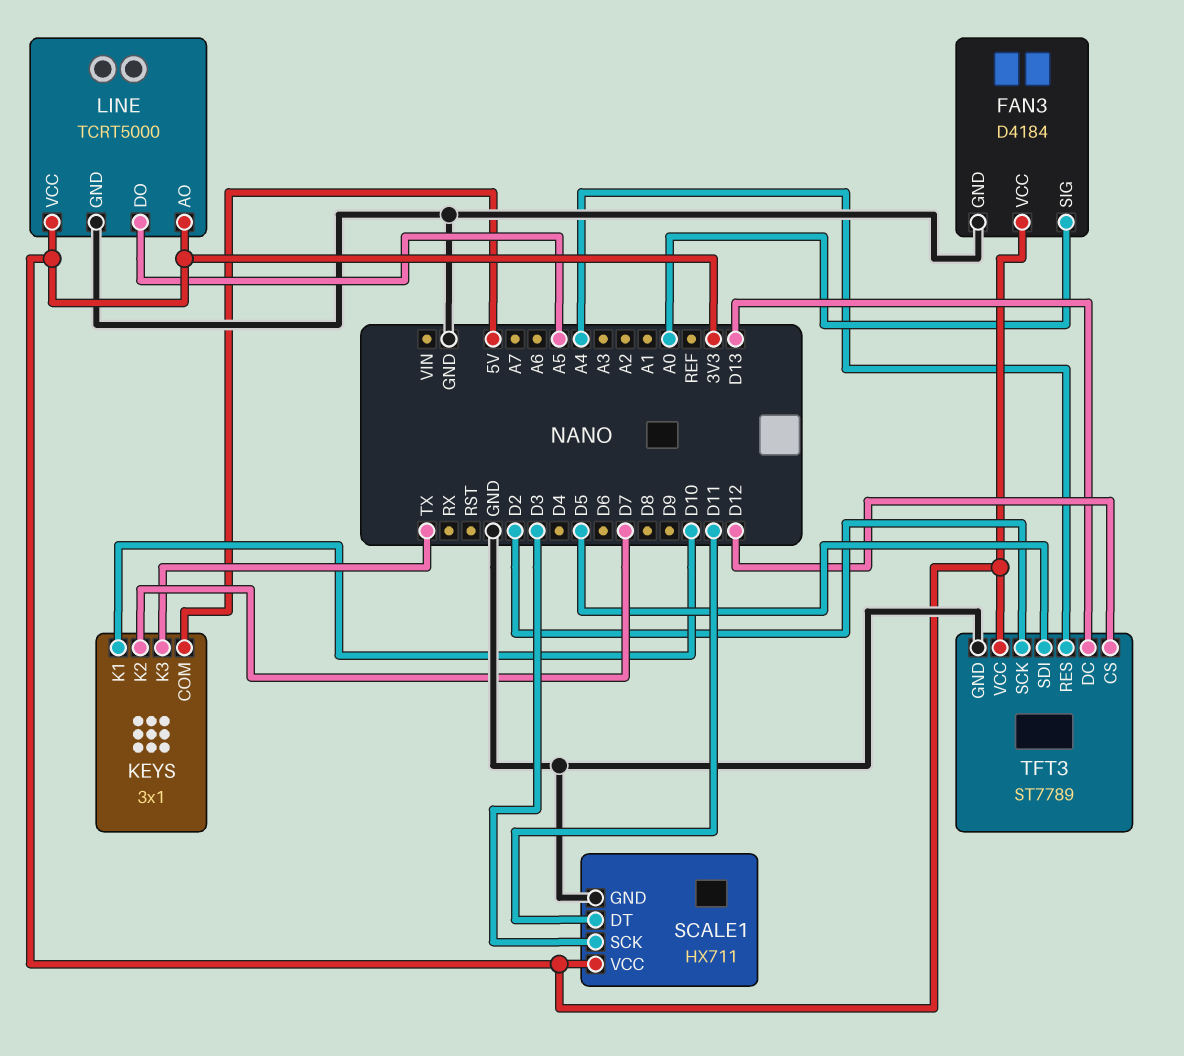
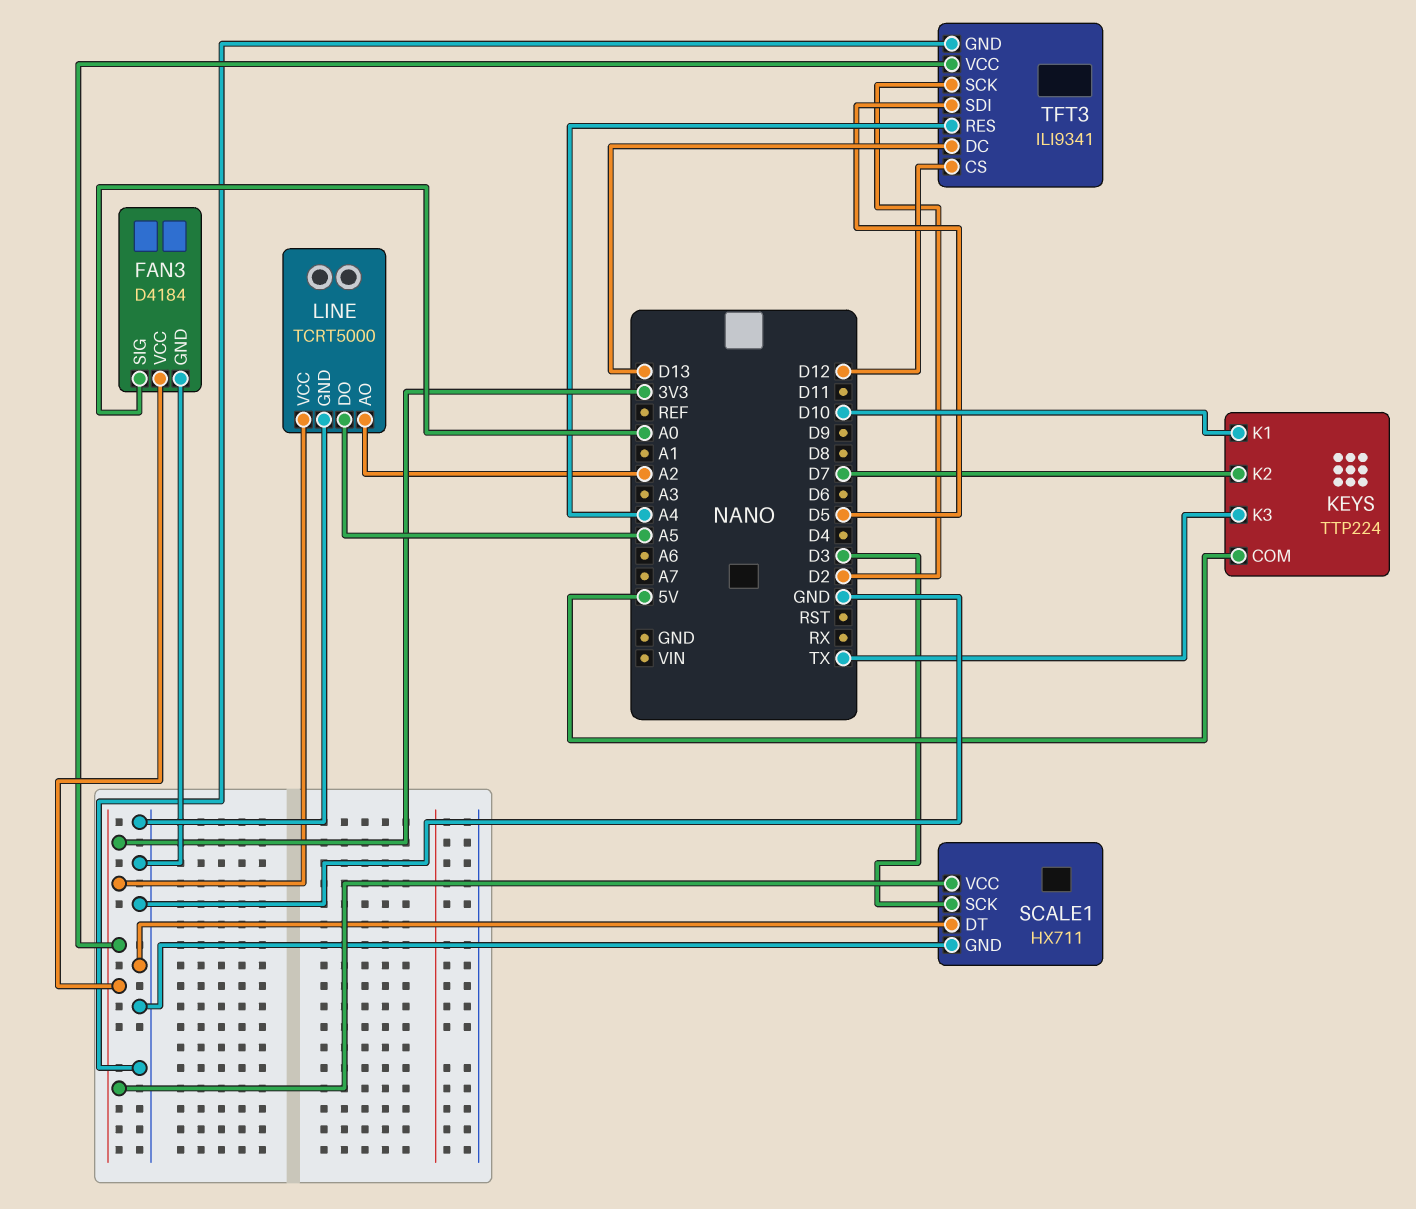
KEYS: 3x1 -> TTP224
LINE pin AO: 3V3 -> A2
SCALE1 pin DT: D11 -> GND
TFT3: ST7789 -> ILI9341

